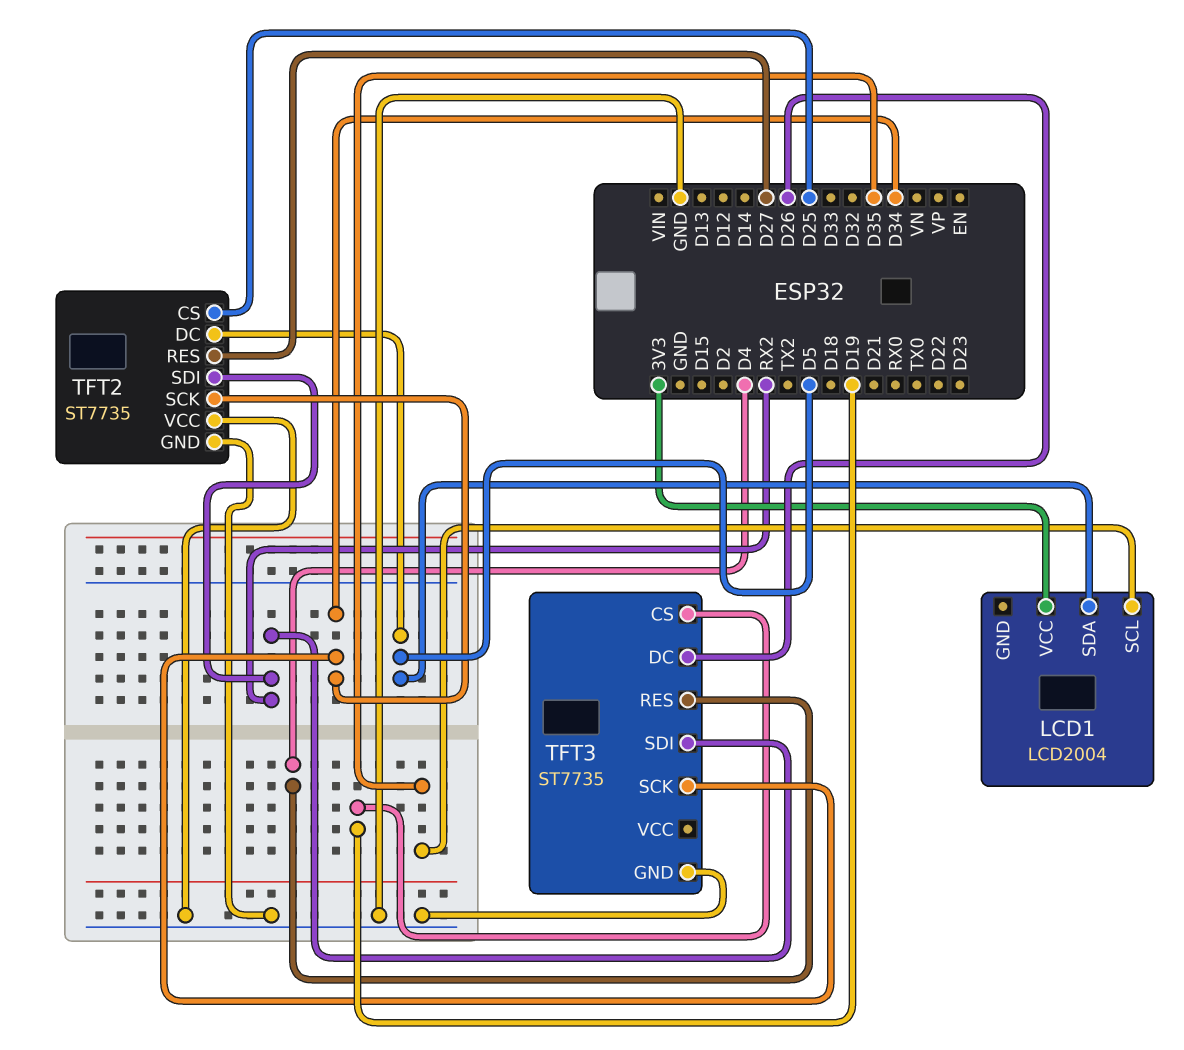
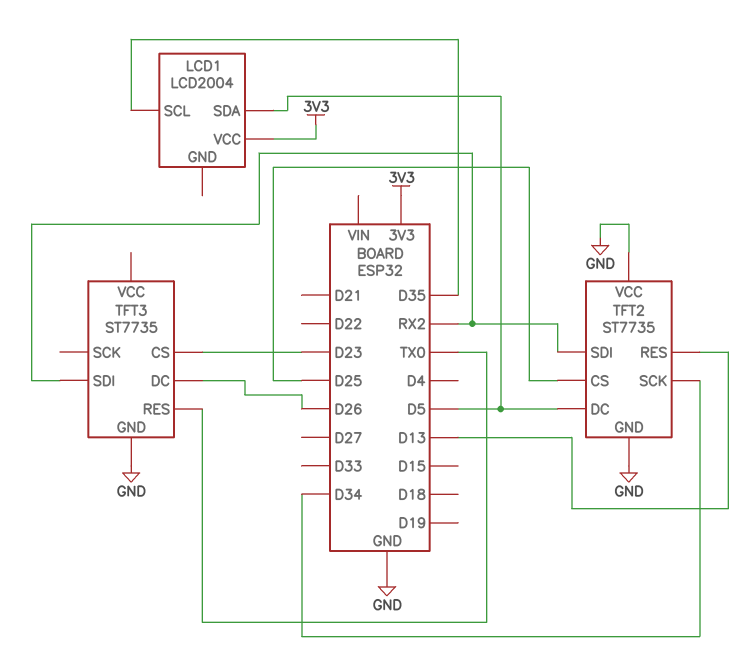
TFT2 pin RES: D27 -> D13
TFT3 pin CS: D19 -> D23
TFT3 pin RES: D4 -> TX0
TFT3 pin SCK: D34 -> none

